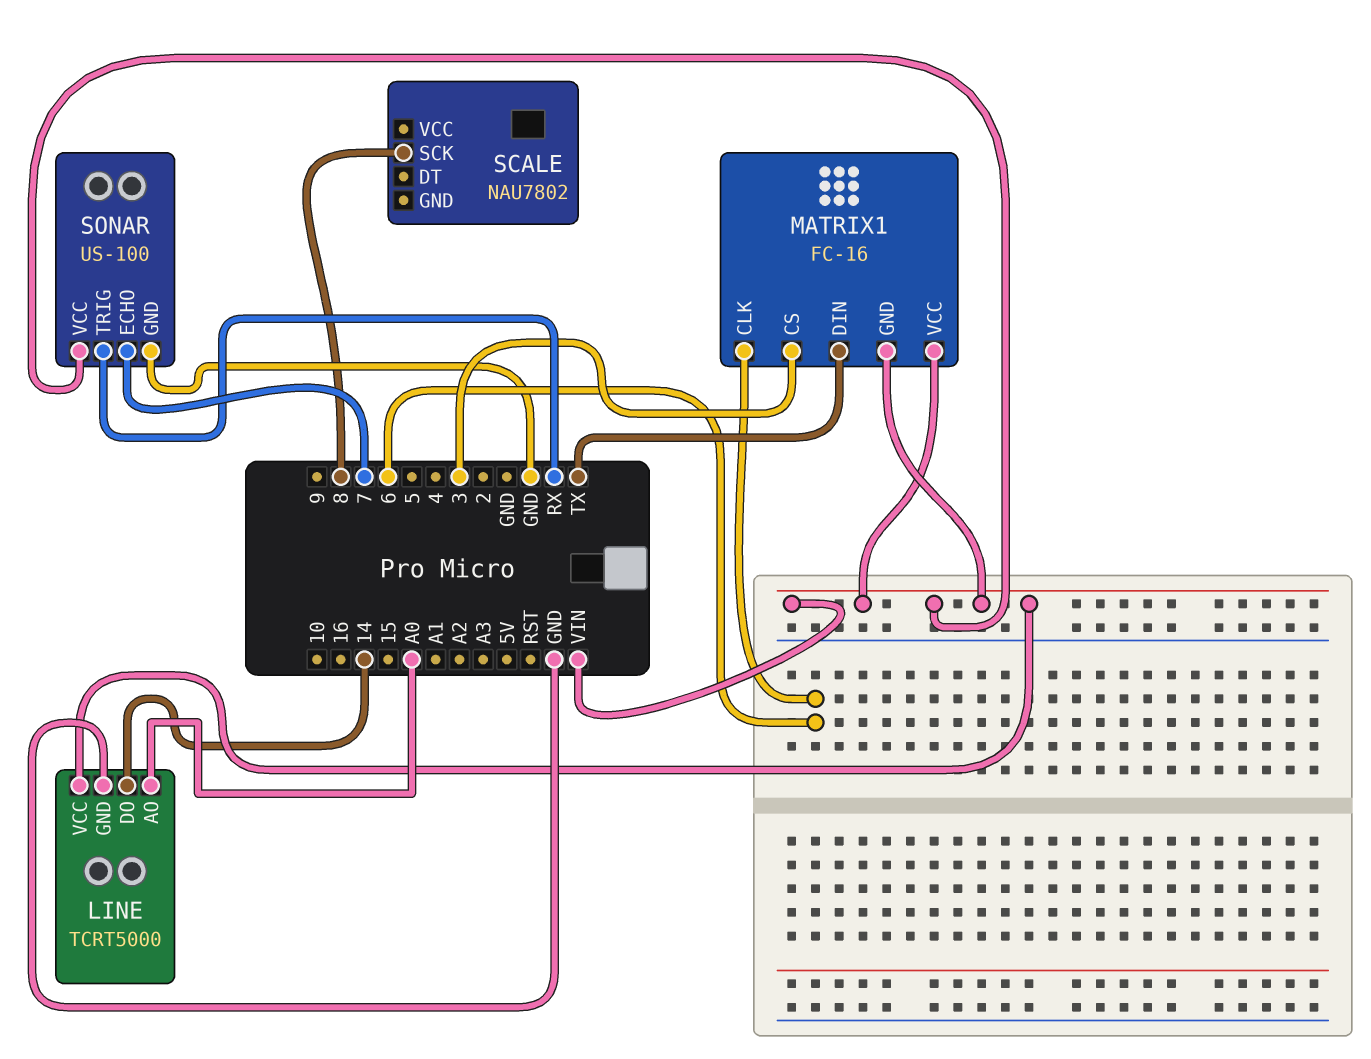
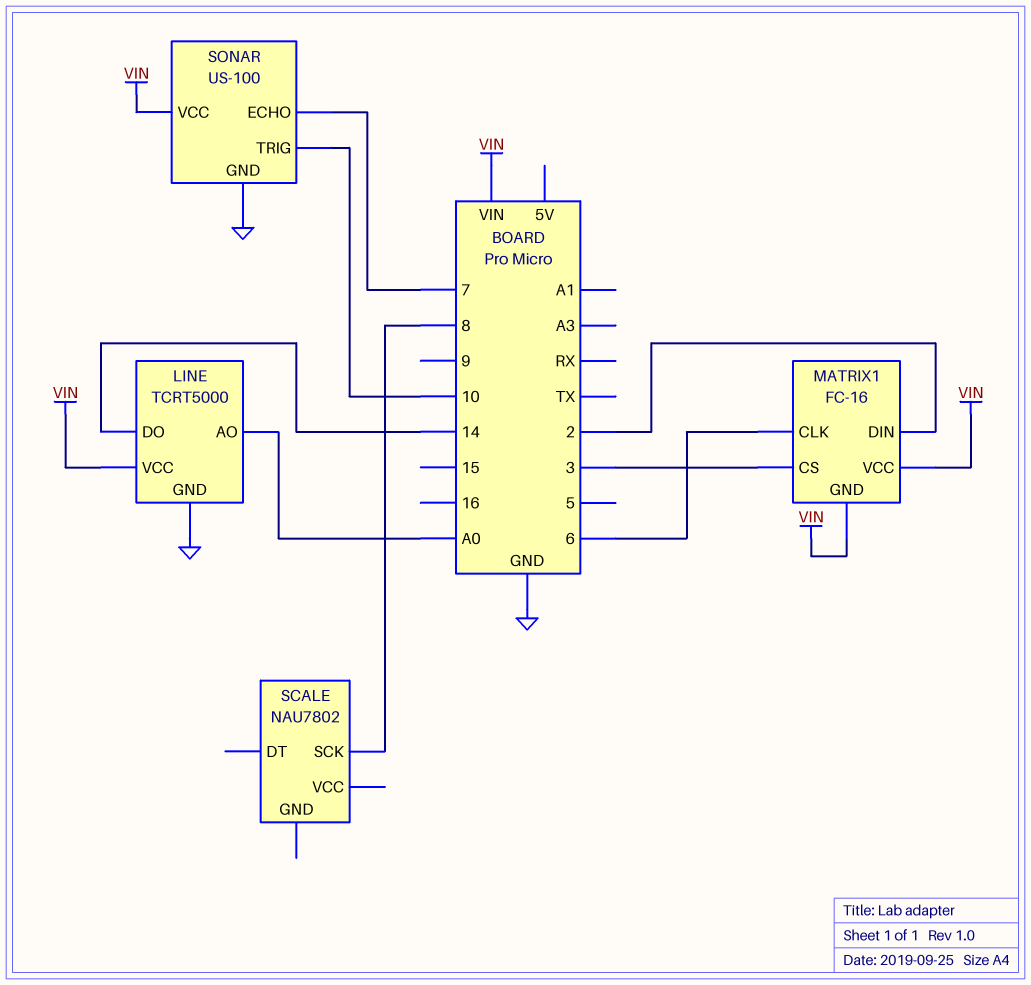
MATRIX1 pin DIN: TX -> 2
SONAR pin TRIG: RX -> 10

